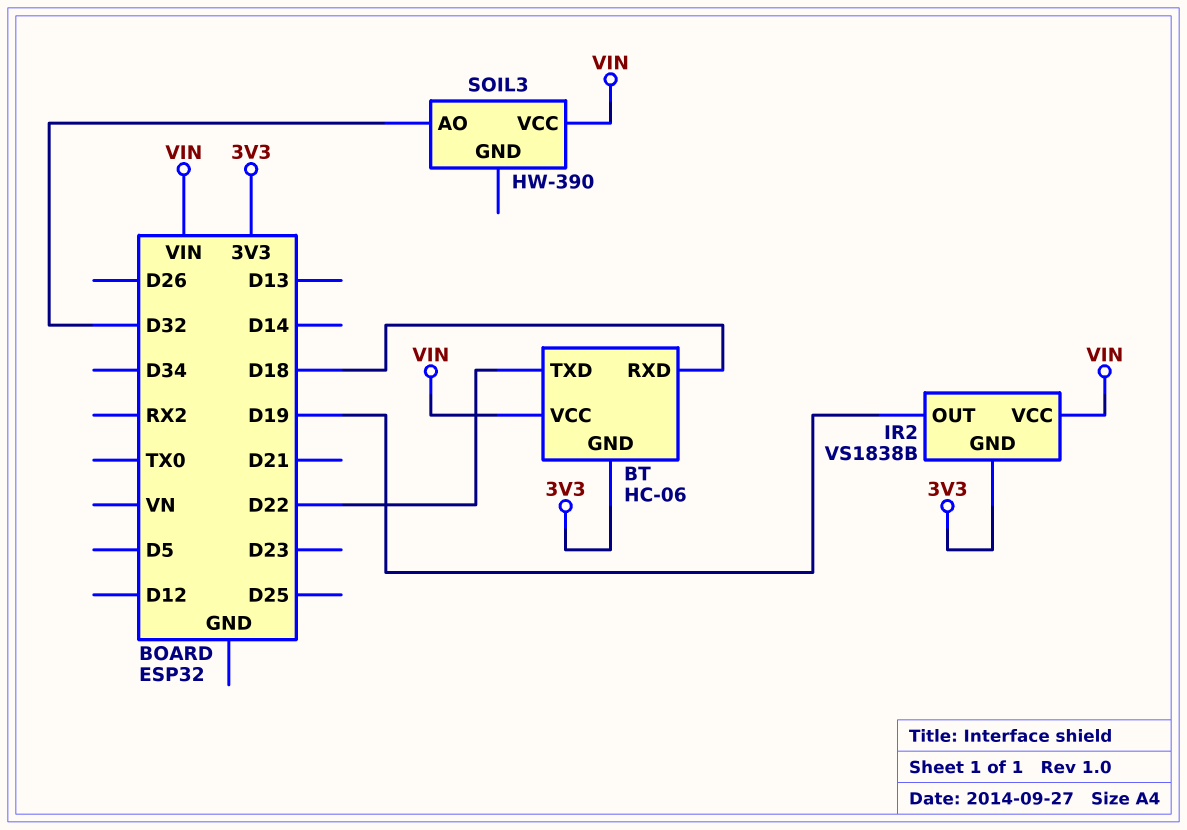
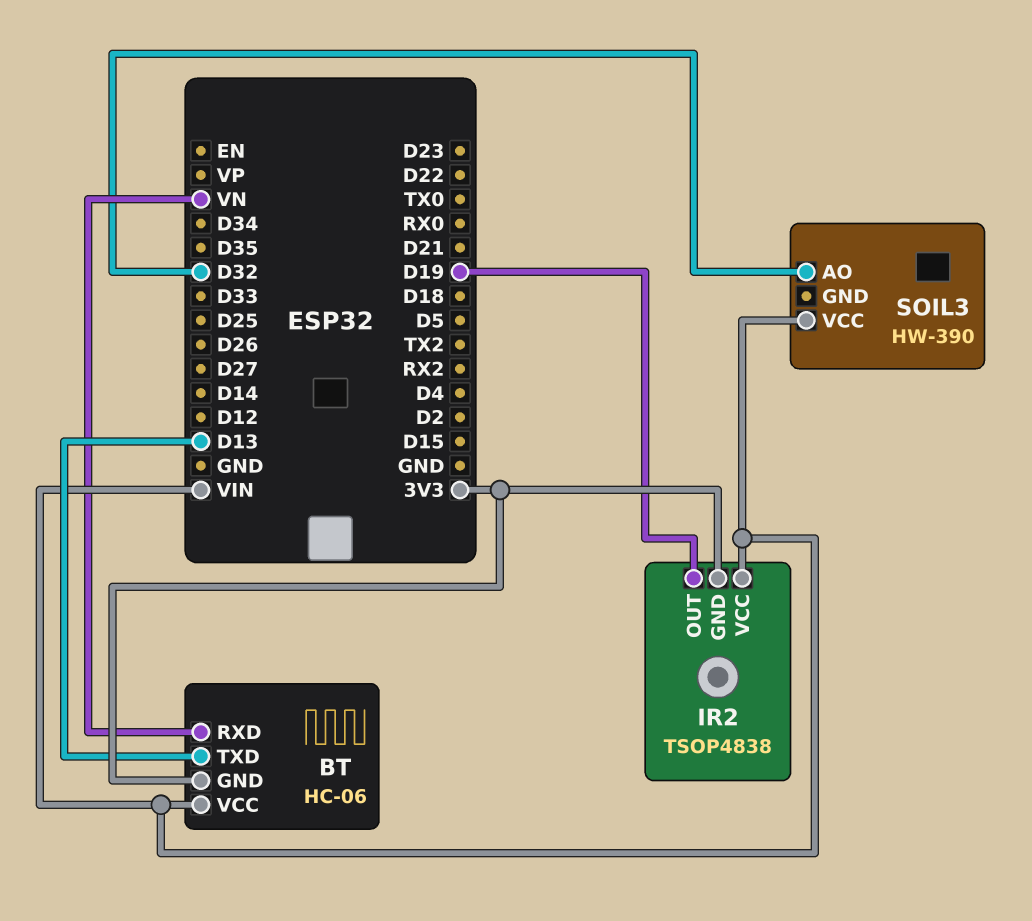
BT pin RXD: D18 -> VN
BT pin TXD: D22 -> D13
IR2: VS1838B -> TSOP4838

